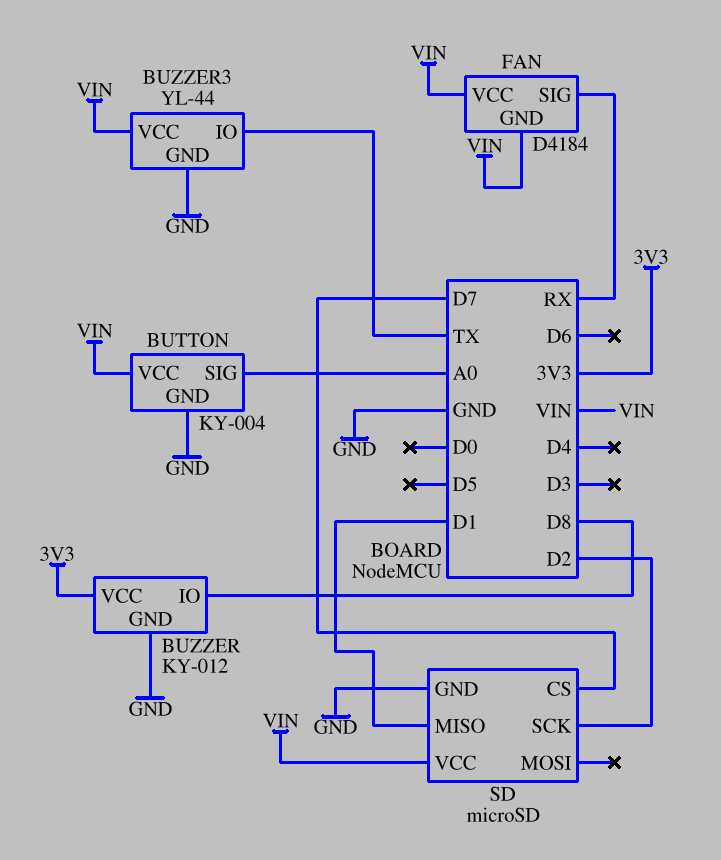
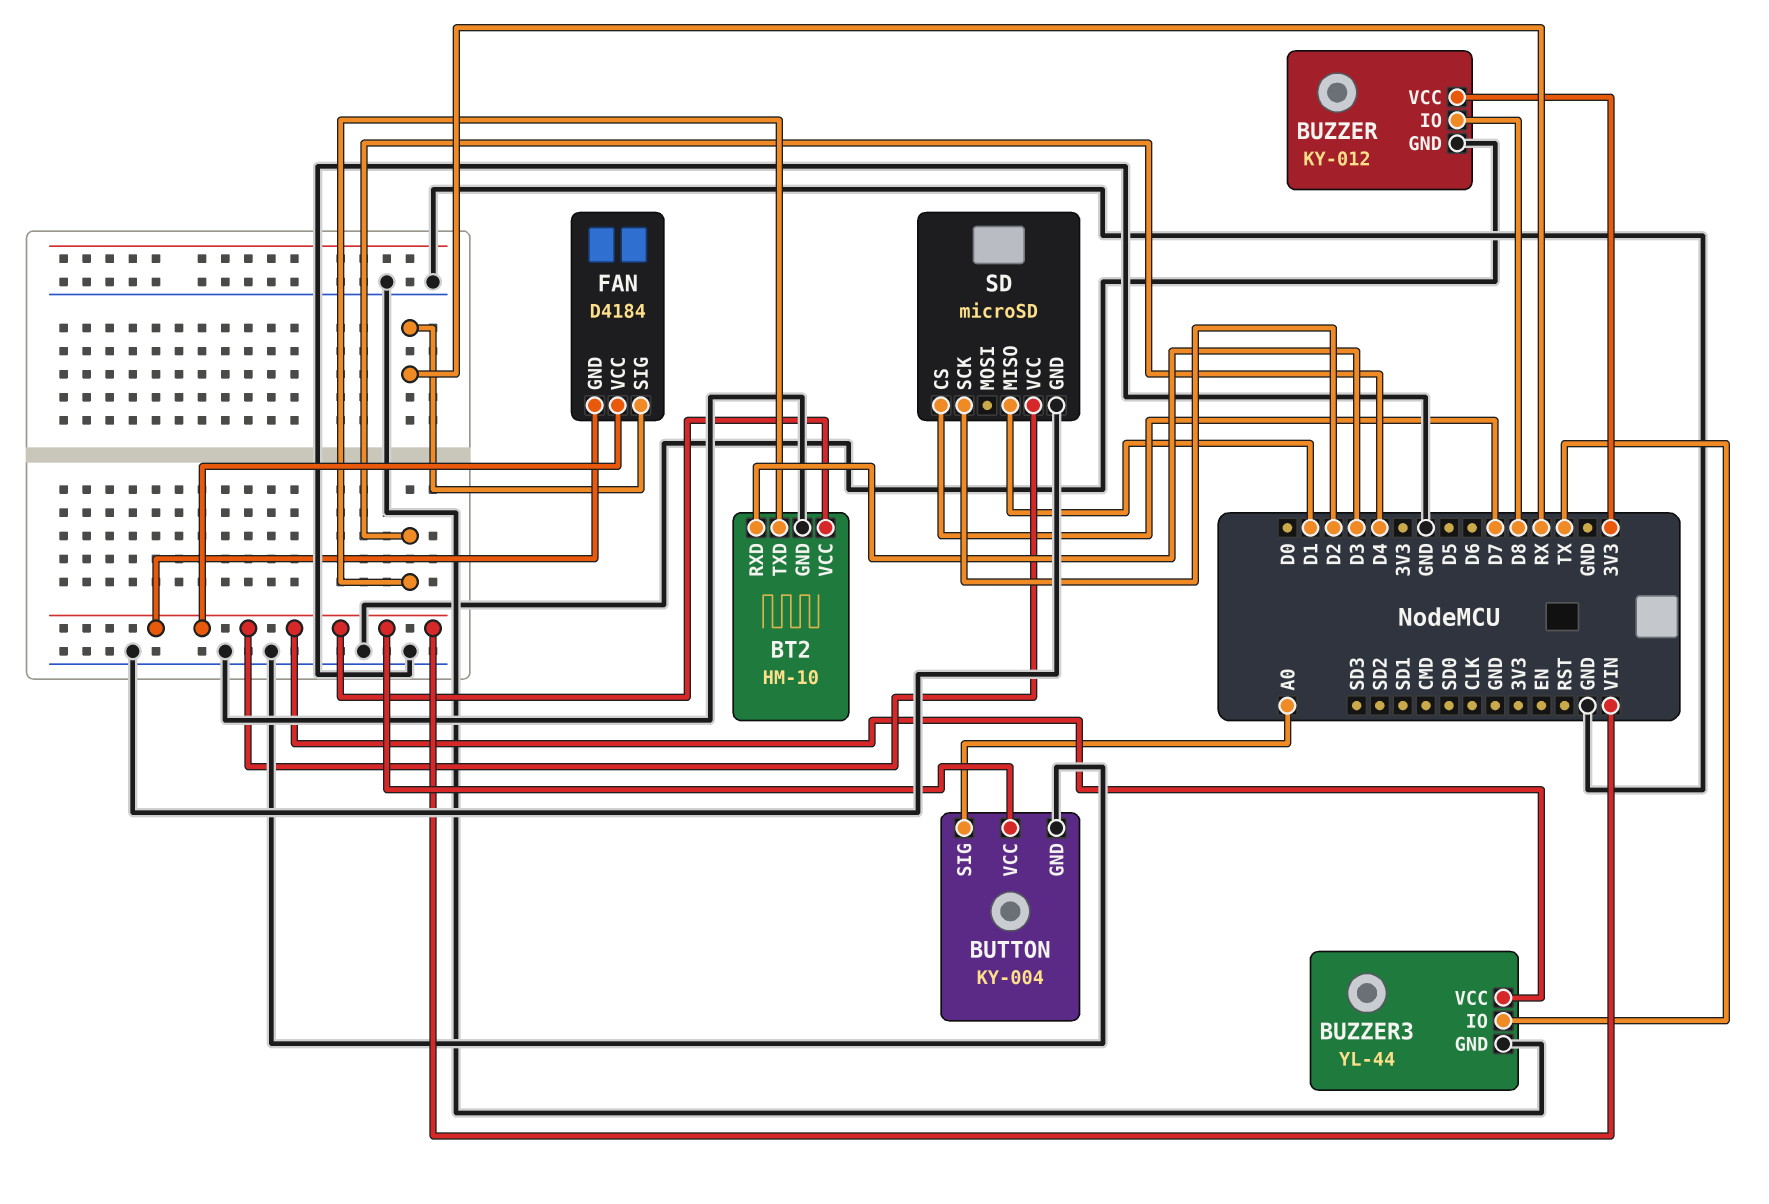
BT2: none -> HM-10
BT2 pin GND: none -> GND
BT2 pin RXD: none -> D3
BT2 pin TXD: none -> D4
BT2 pin VCC: none -> VIN

